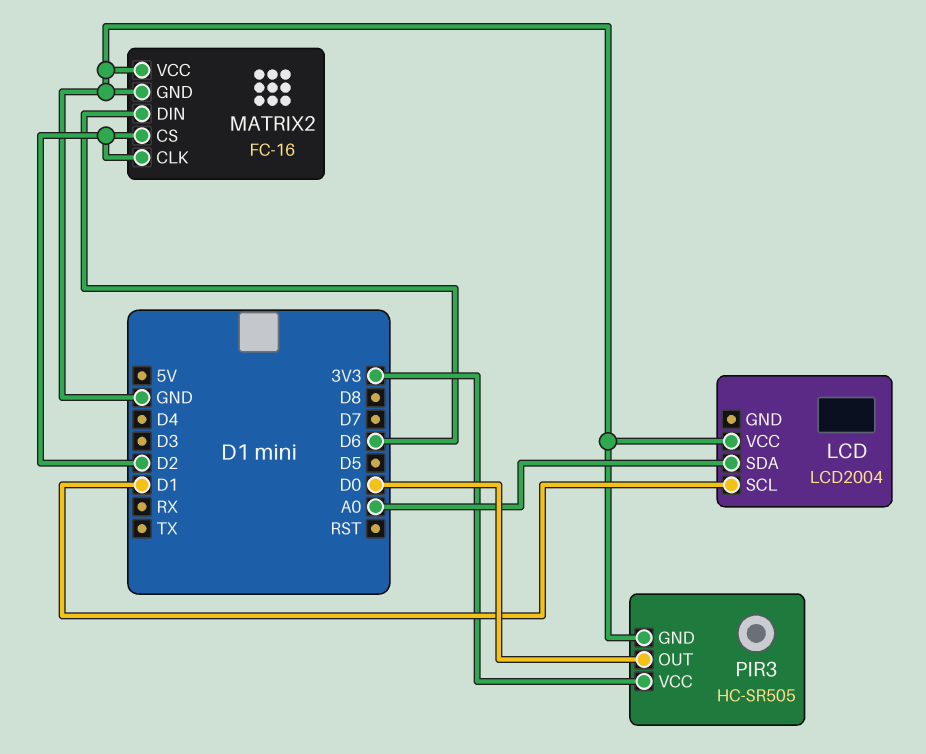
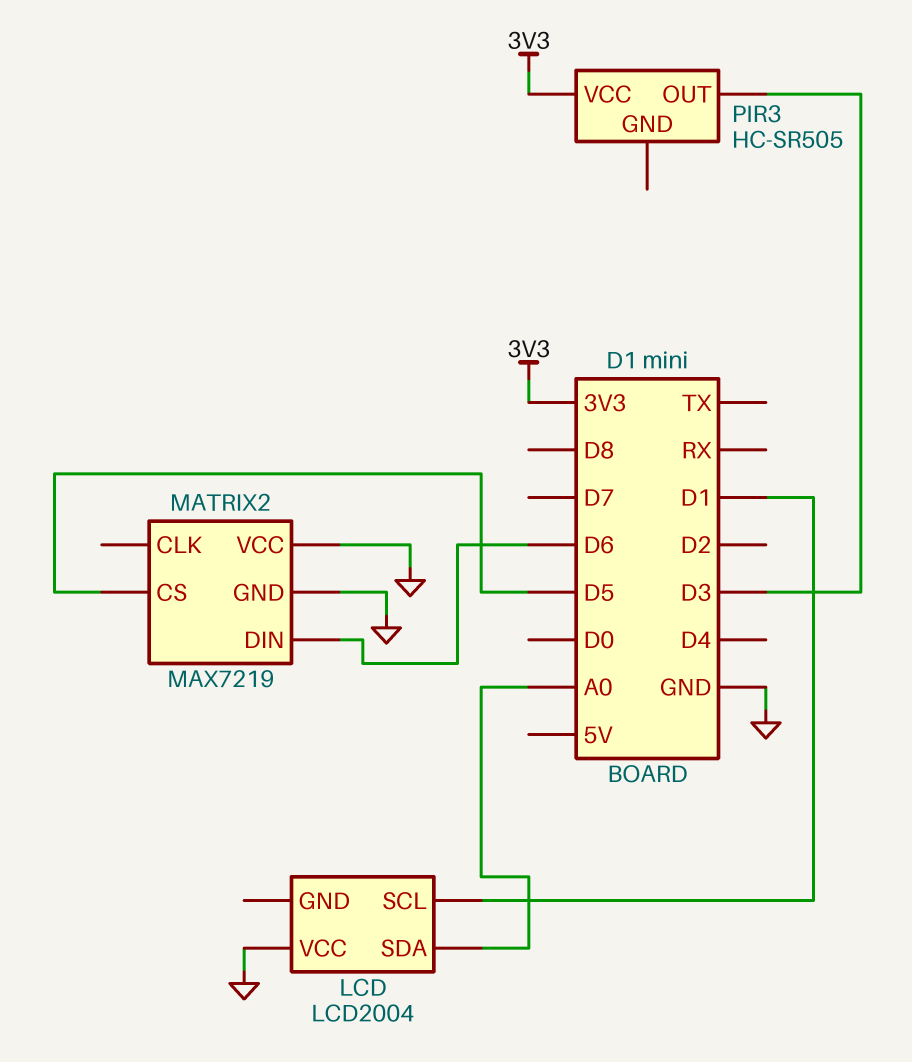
MATRIX2: FC-16 -> MAX7219
MATRIX2 pin CLK: D2 -> none
MATRIX2 pin CS: D2 -> D5
PIR3 pin GND: GND -> none
PIR3 pin OUT: D0 -> D3

